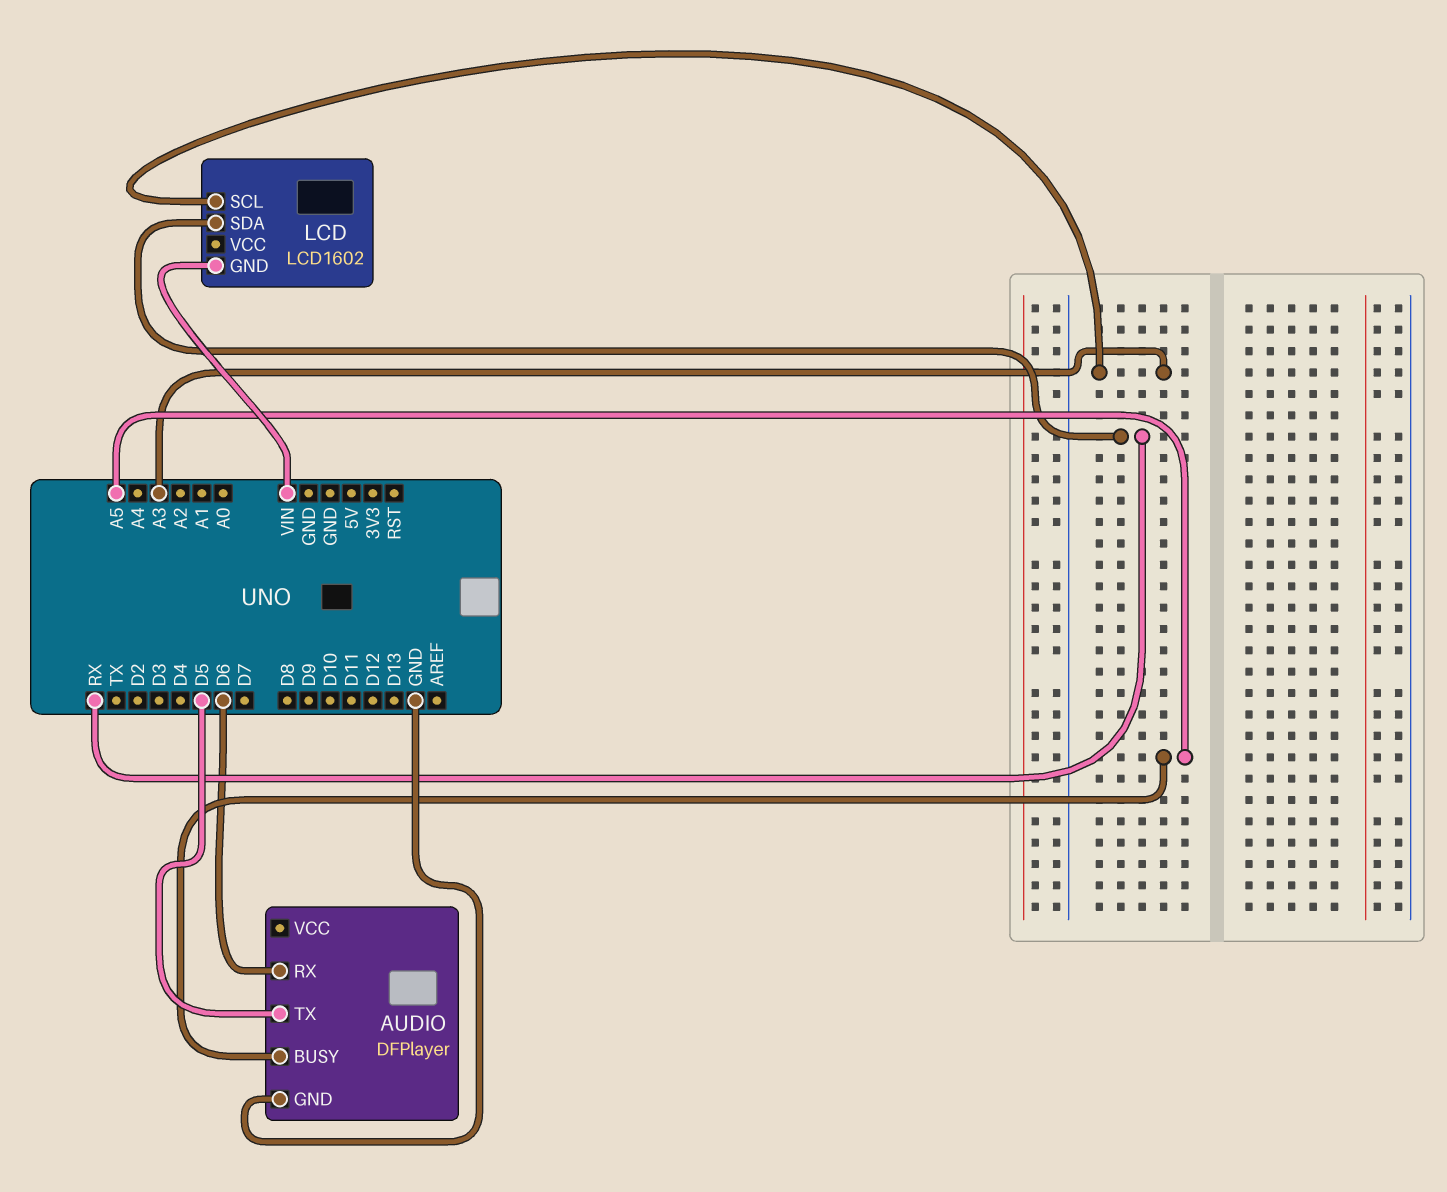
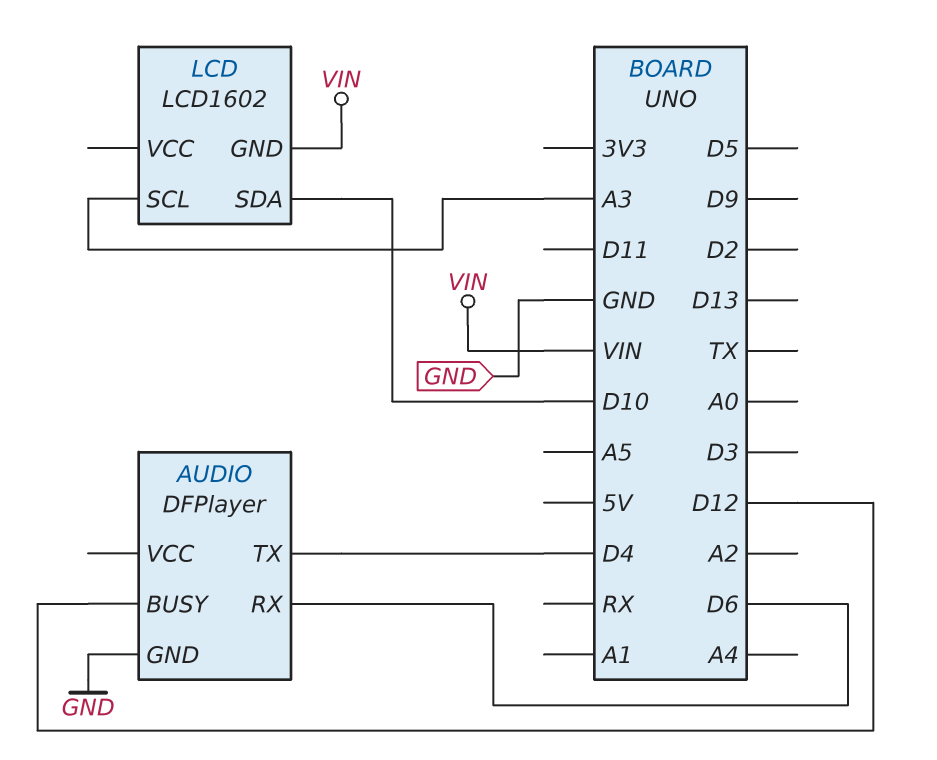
AUDIO pin BUSY: A5 -> D12
AUDIO pin TX: D5 -> D4
LCD pin SDA: RX -> D10

